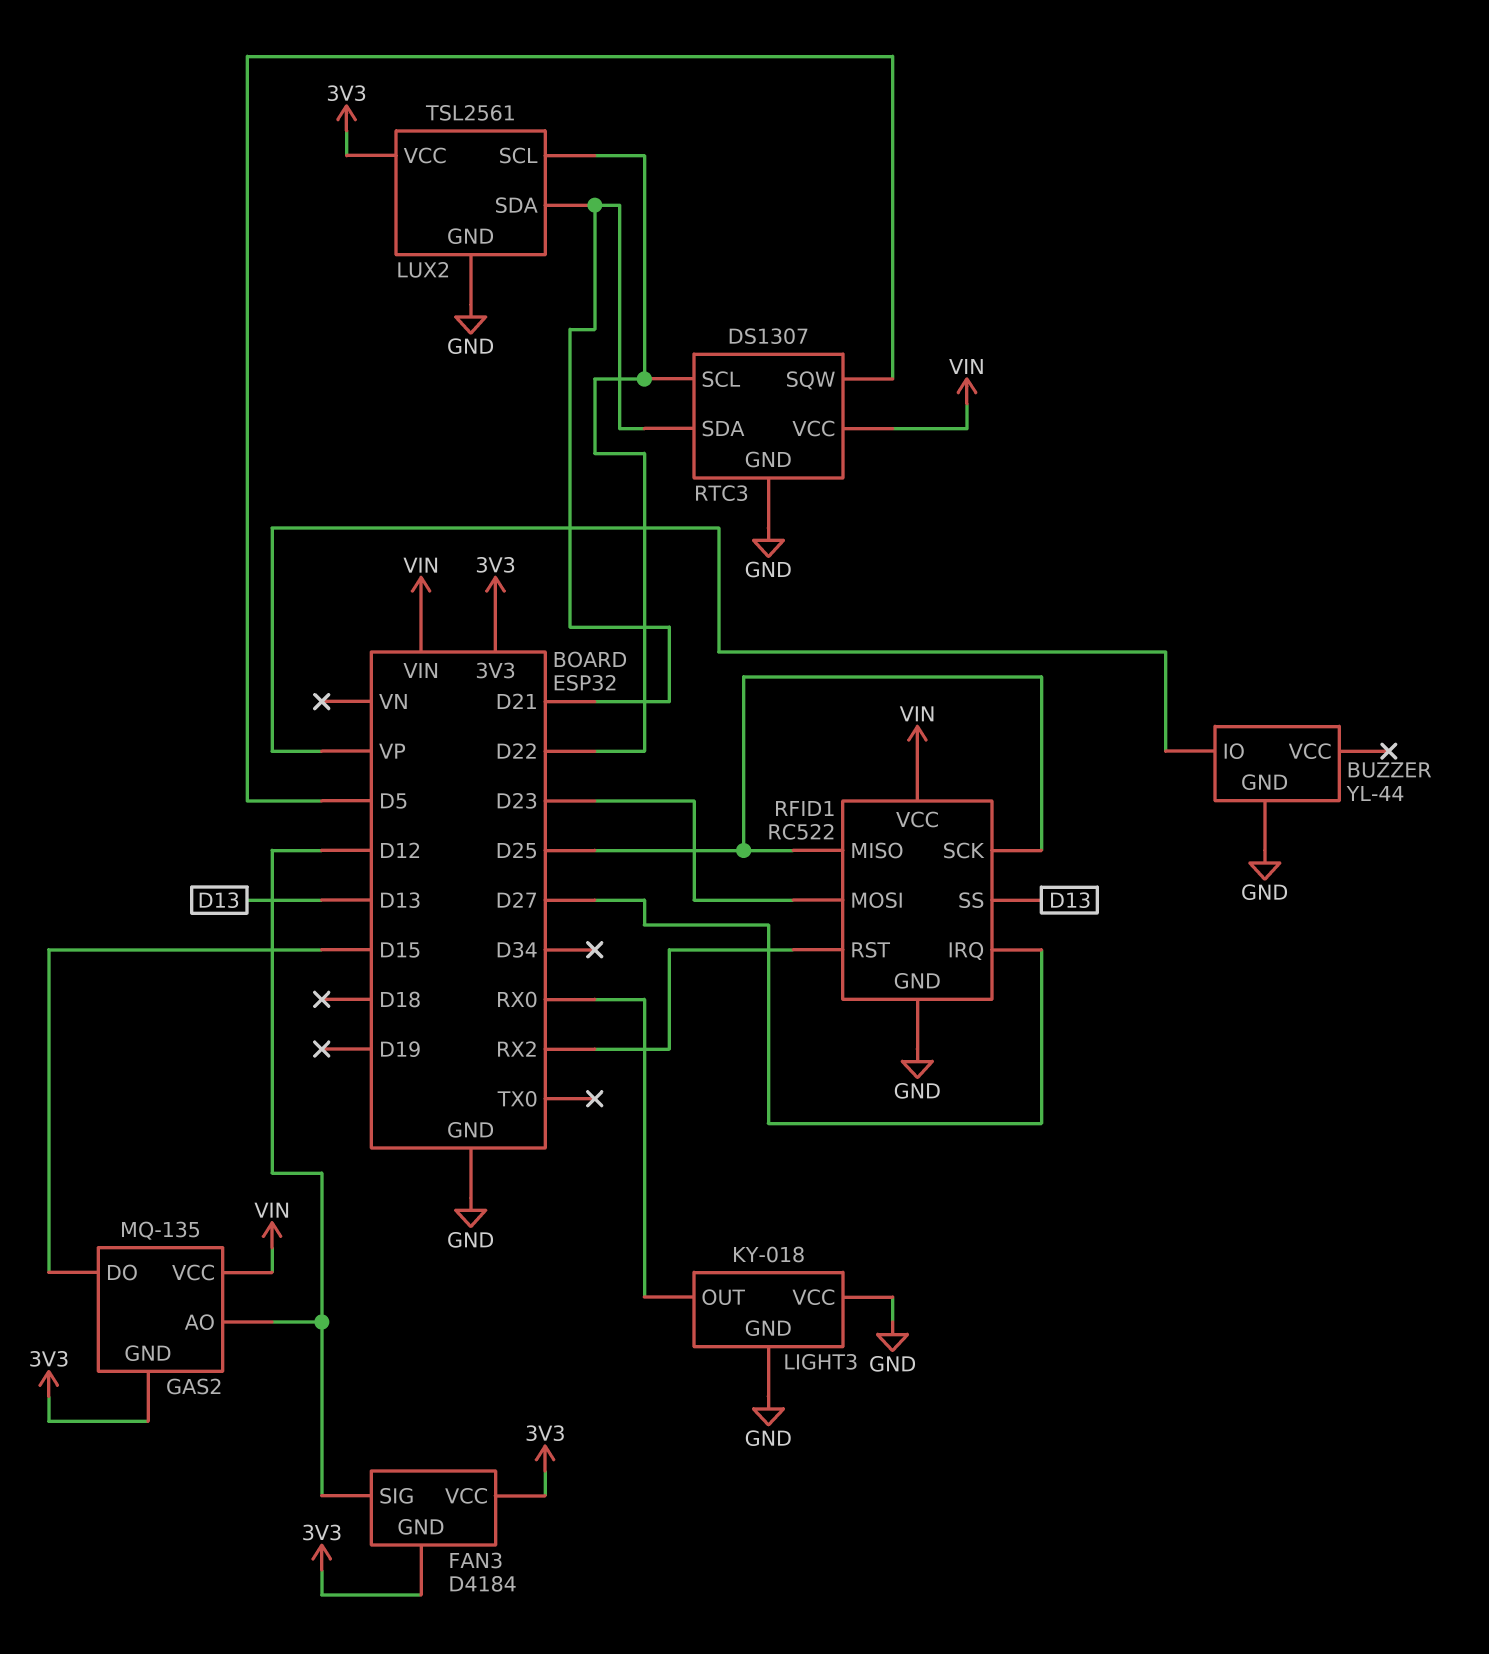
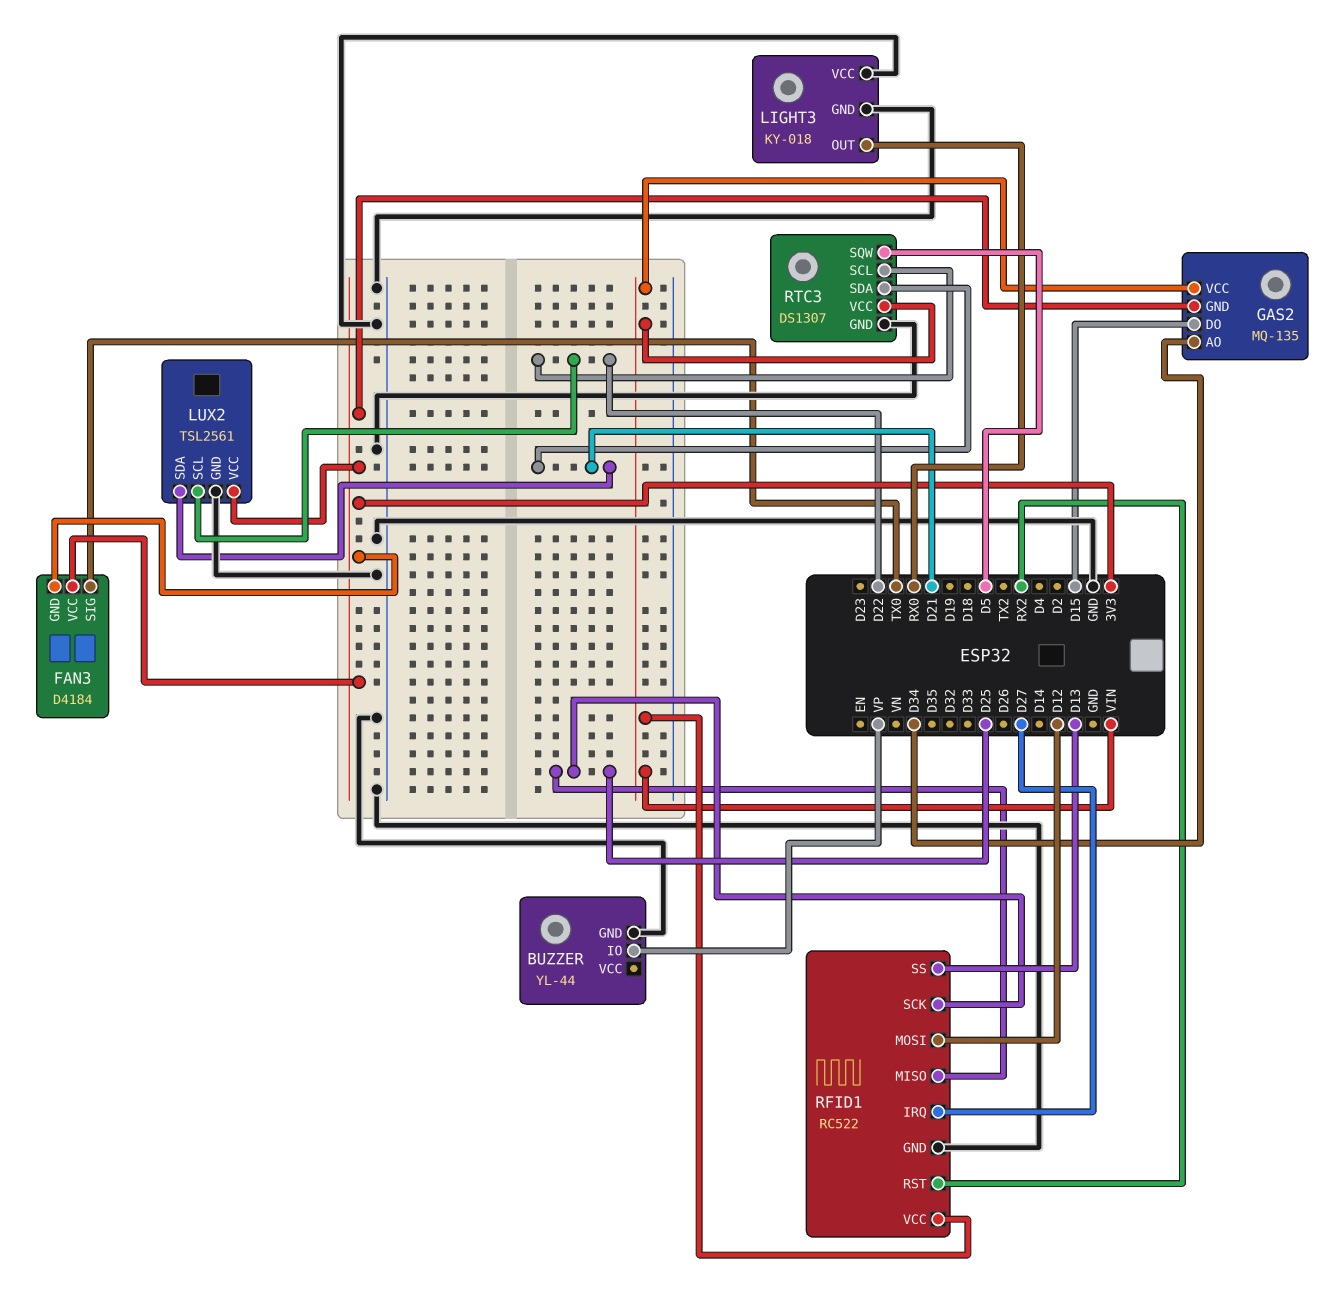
FAN3 pin SIG: D12 -> TX0
GAS2 pin AO: D12 -> D34
RFID1 pin MOSI: D23 -> D12

